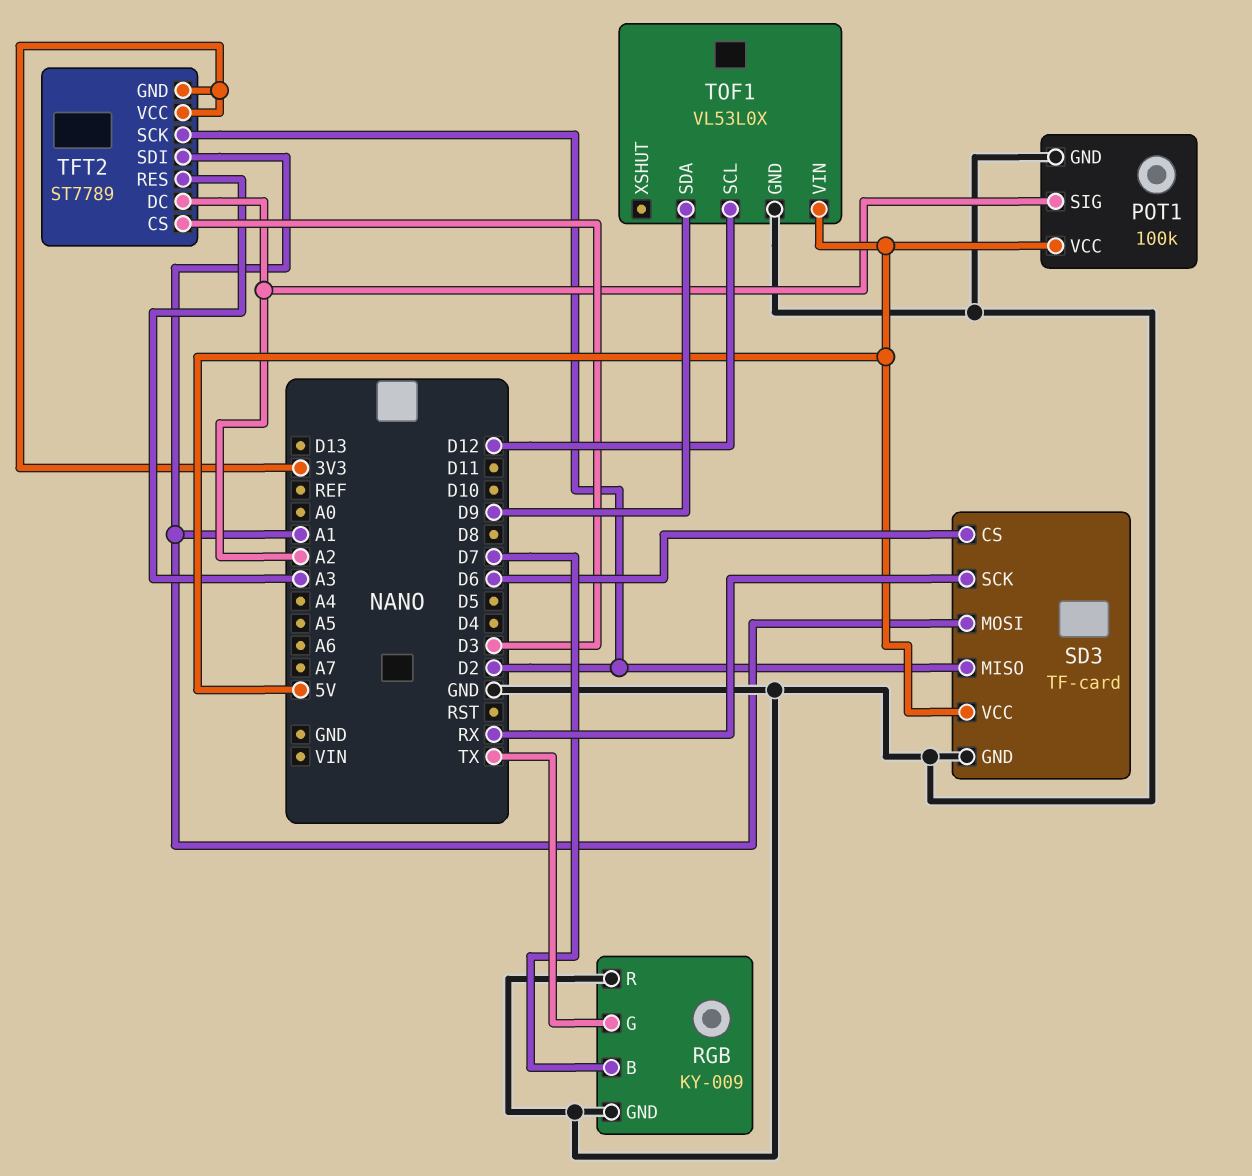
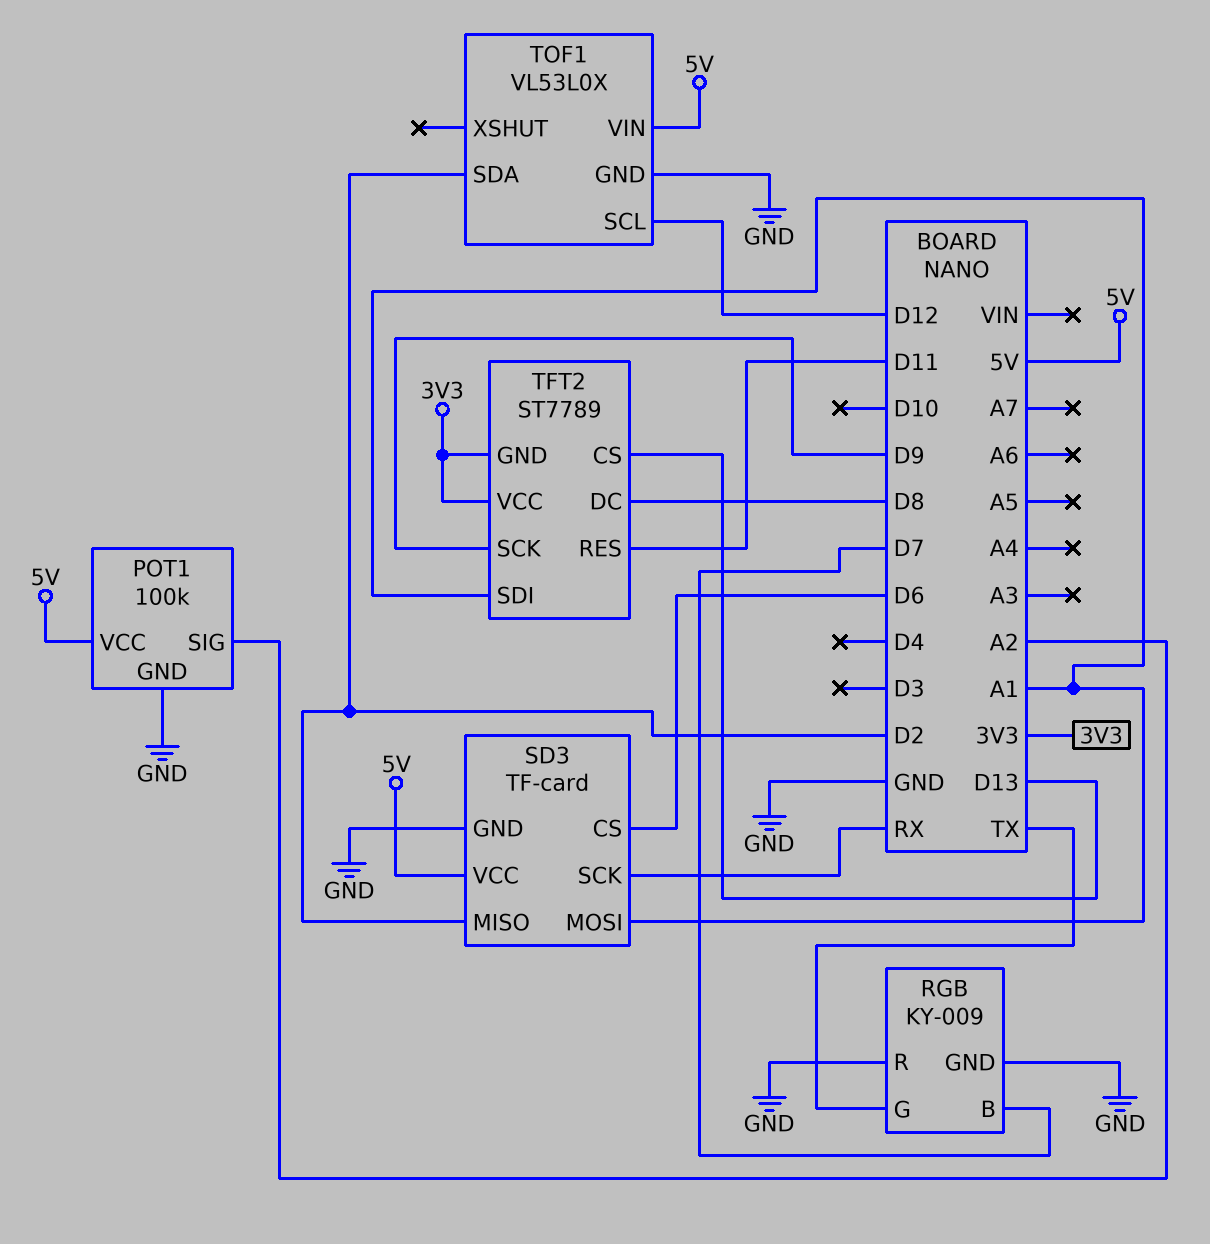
TFT2 pin CS: D3 -> D13
TFT2 pin DC: A2 -> D8
TFT2 pin RES: A3 -> D11
TFT2 pin SCK: D2 -> D9
TOF1 pin SDA: D9 -> D2

